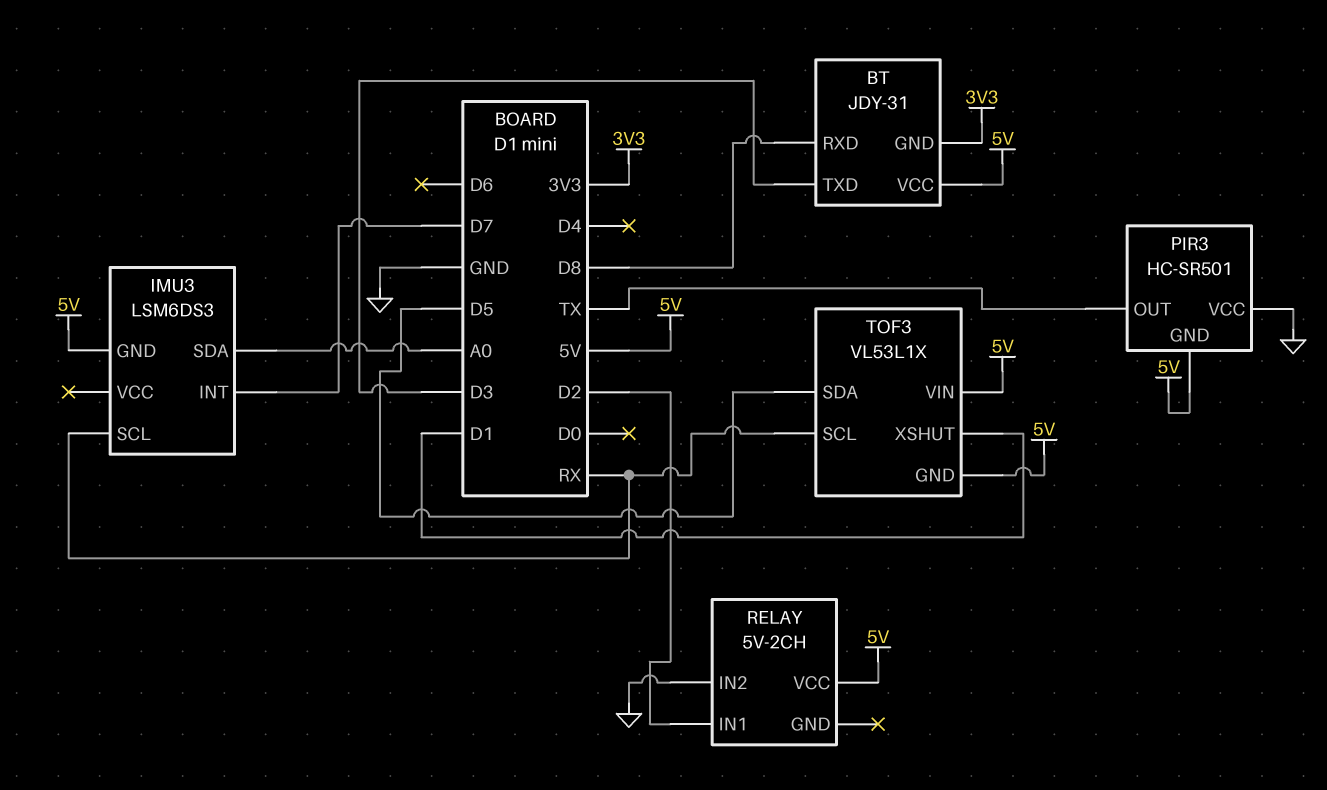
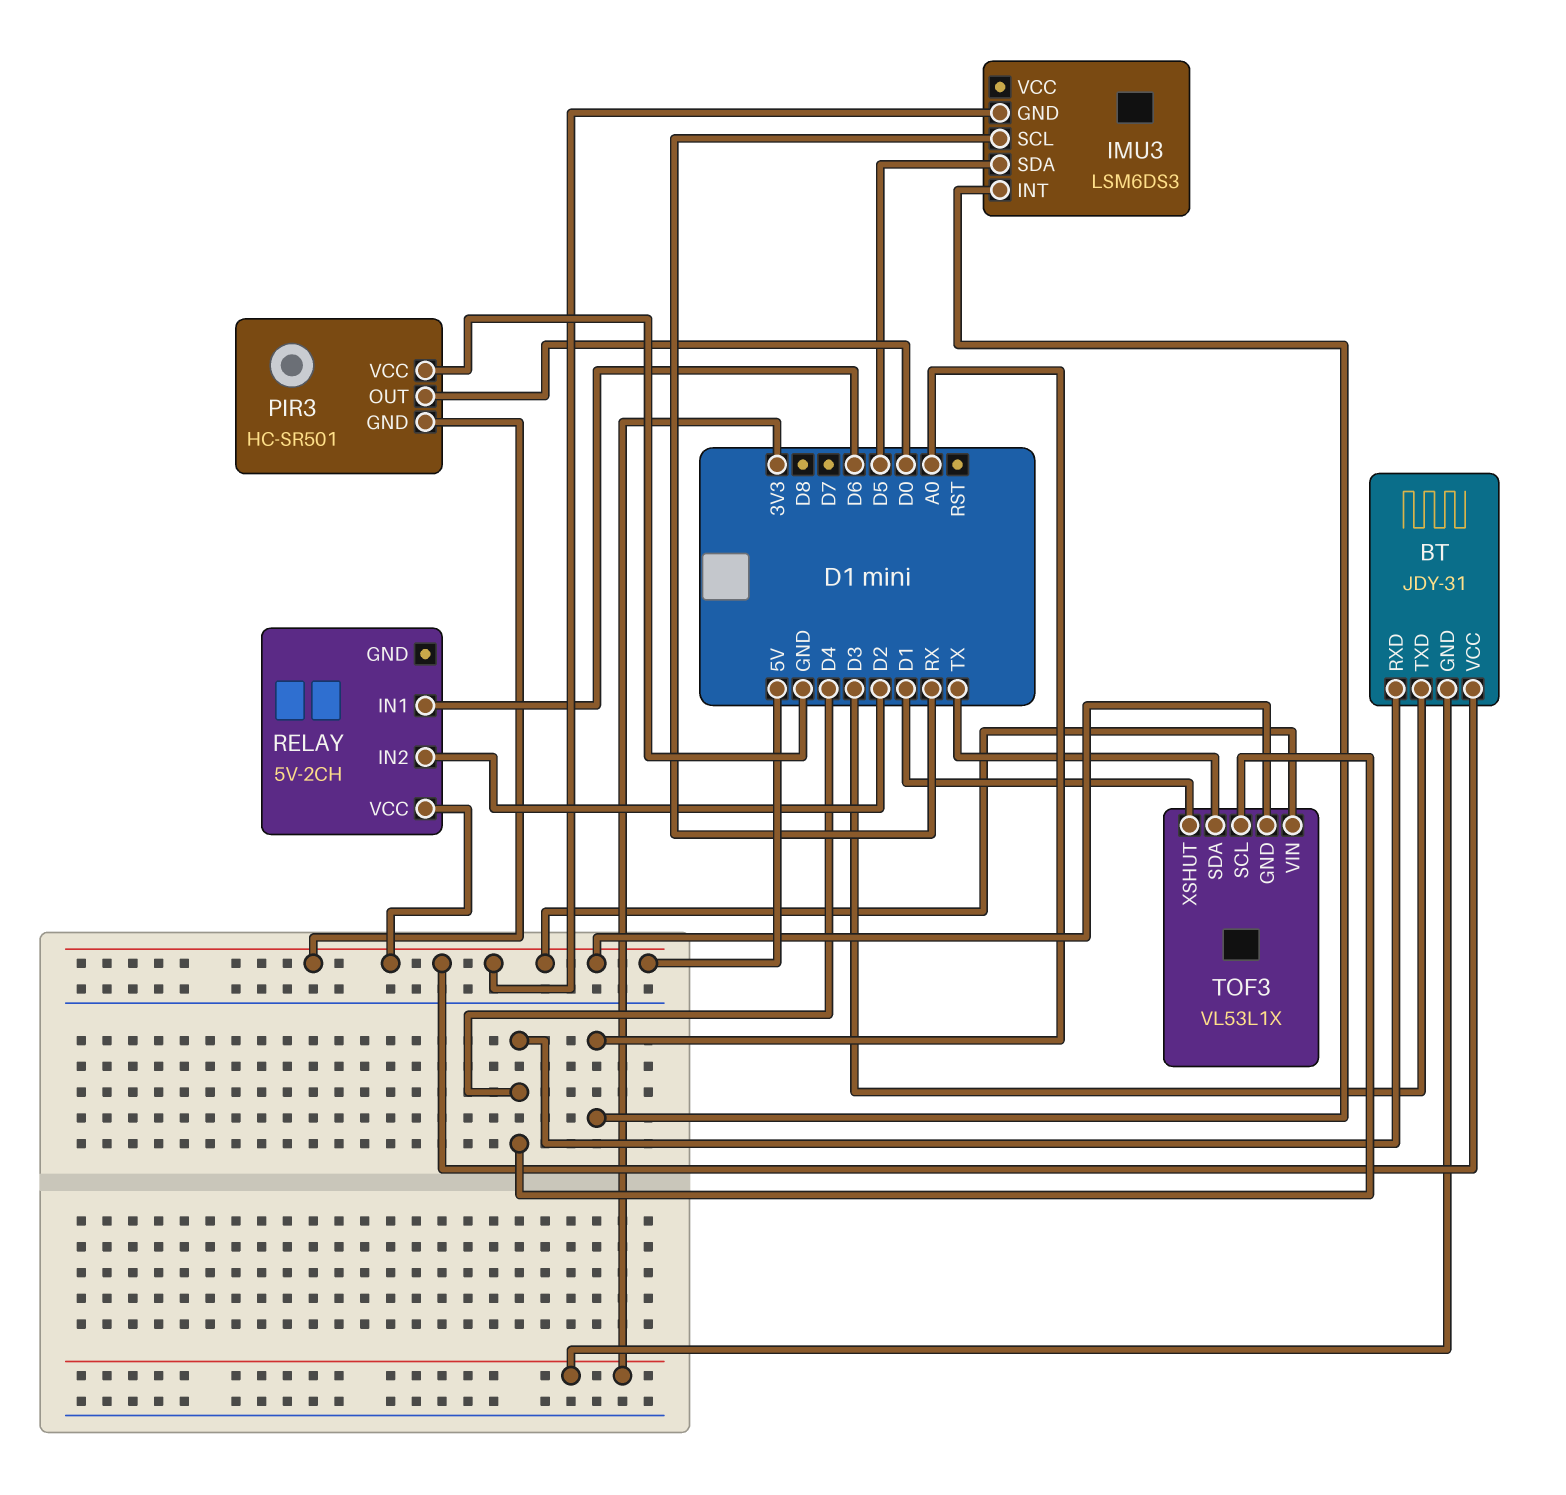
BT pin RXD: D8 -> D4
IMU3 pin INT: D7 -> A0
IMU3 pin SDA: A0 -> D5
PIR3 pin OUT: TX -> D0
RELAY pin IN1: D2 -> D6
RELAY pin IN2: GND -> D2
TOF3 pin SCL: RX -> D4
TOF3 pin SDA: D5 -> TX

